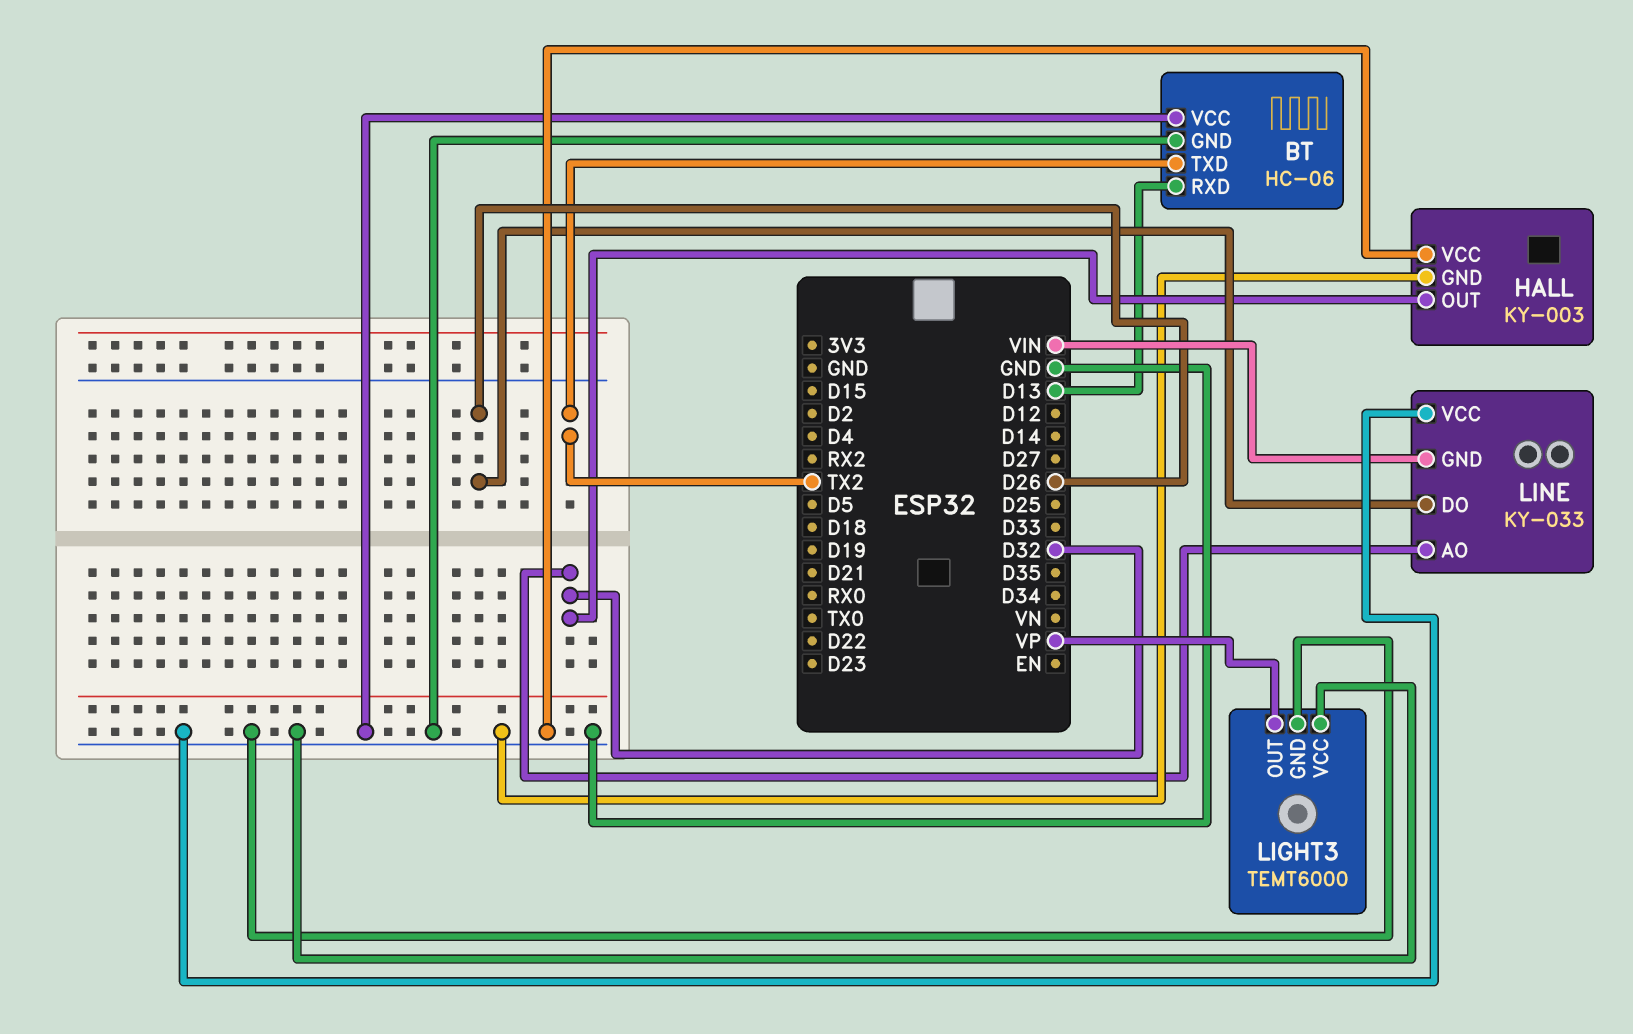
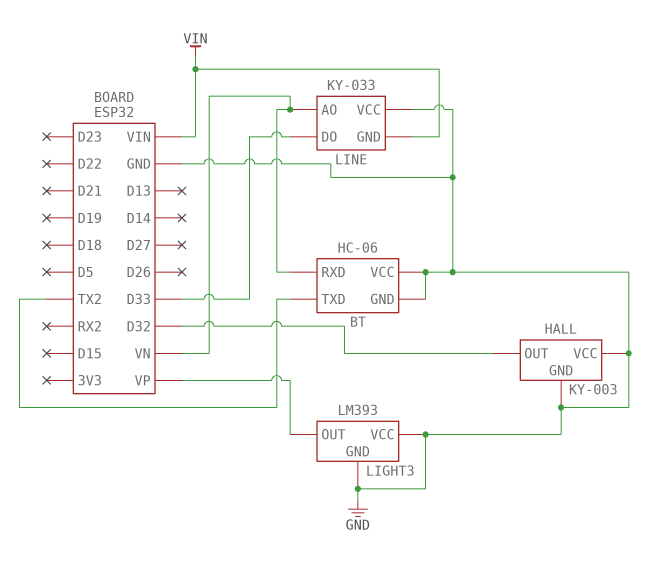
BT pin RXD: D13 -> VN
LIGHT3: TEMT6000 -> LM393
LINE pin AO: D32 -> VN
LINE pin DO: D26 -> D33

